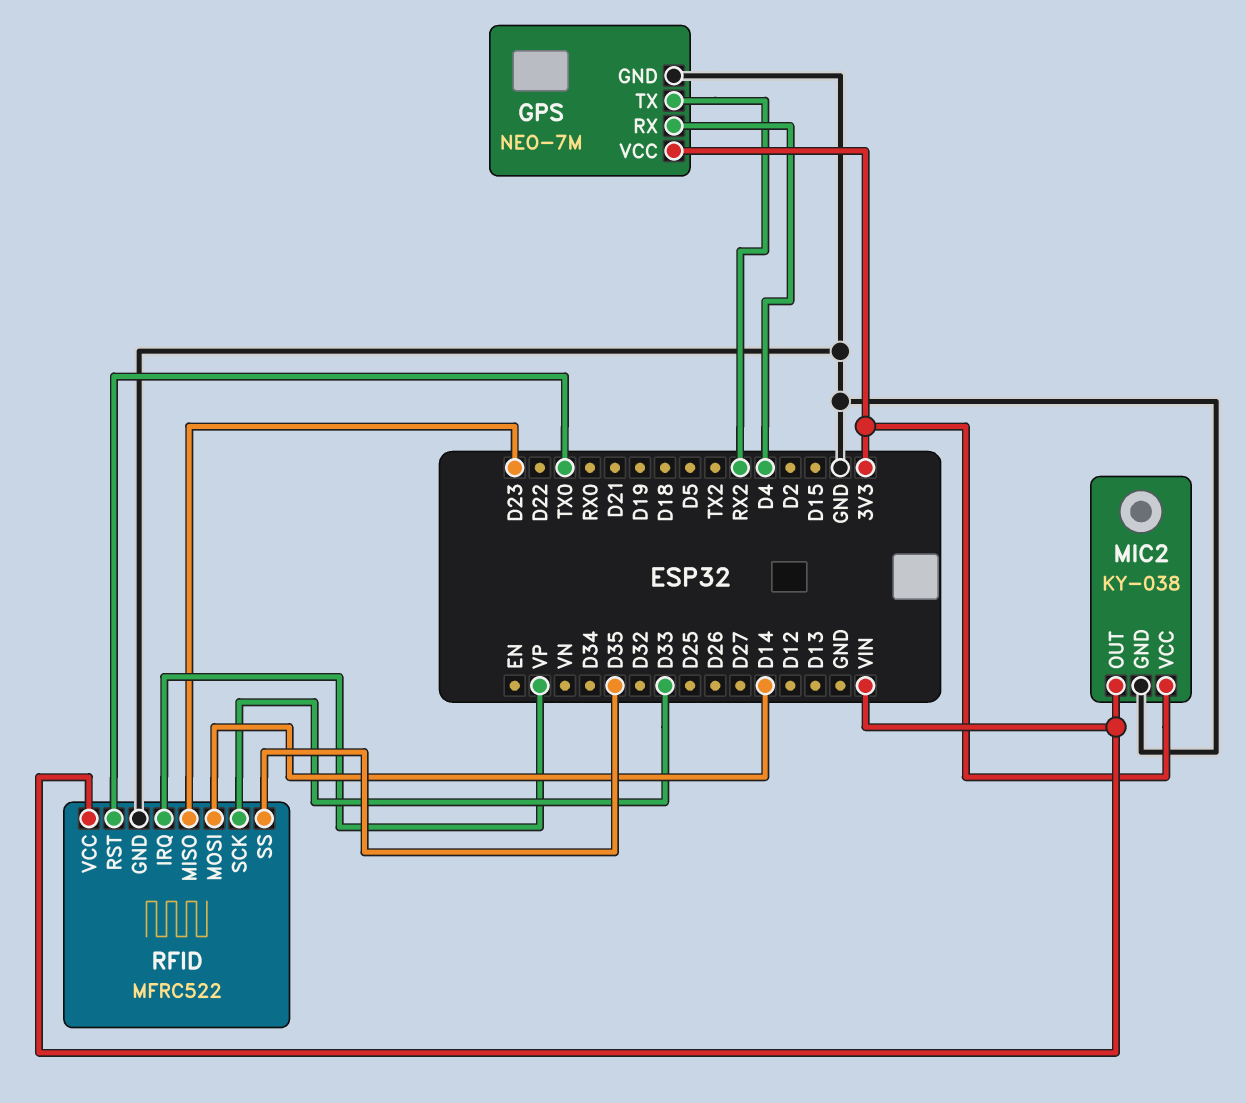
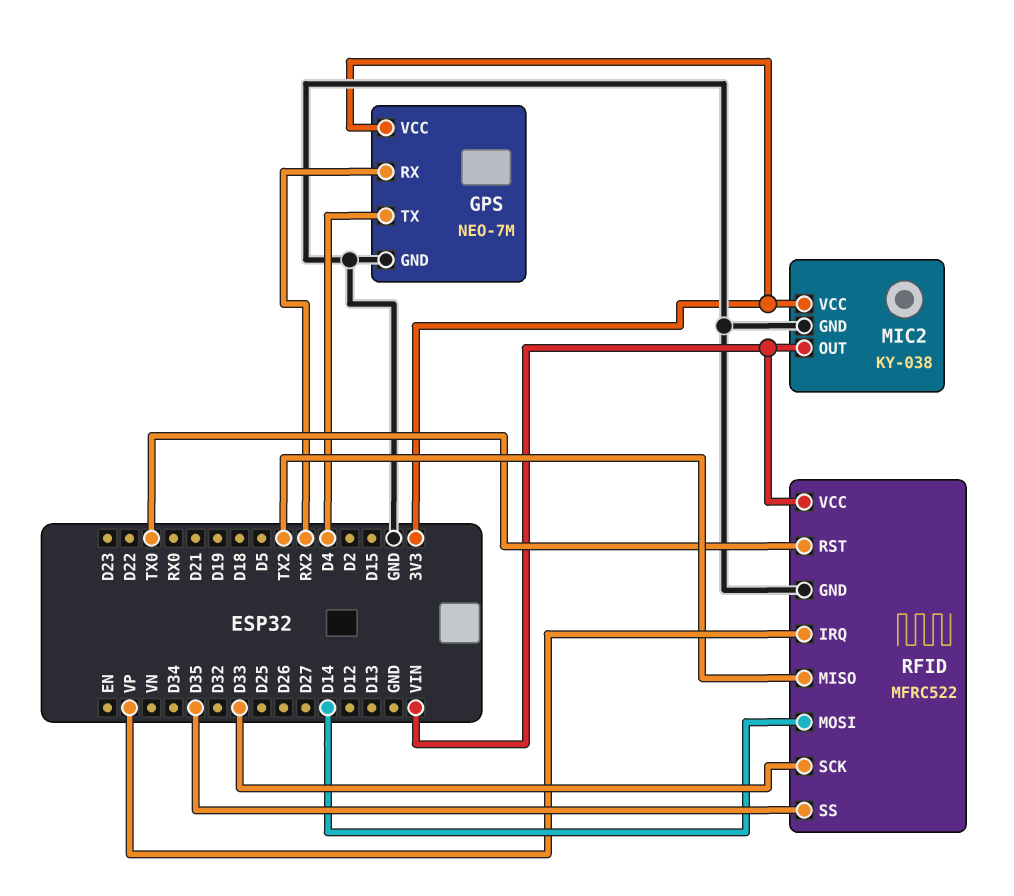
GPS pin RX: D4 -> RX2
GPS pin TX: RX2 -> D4
RFID pin MISO: D23 -> TX2

